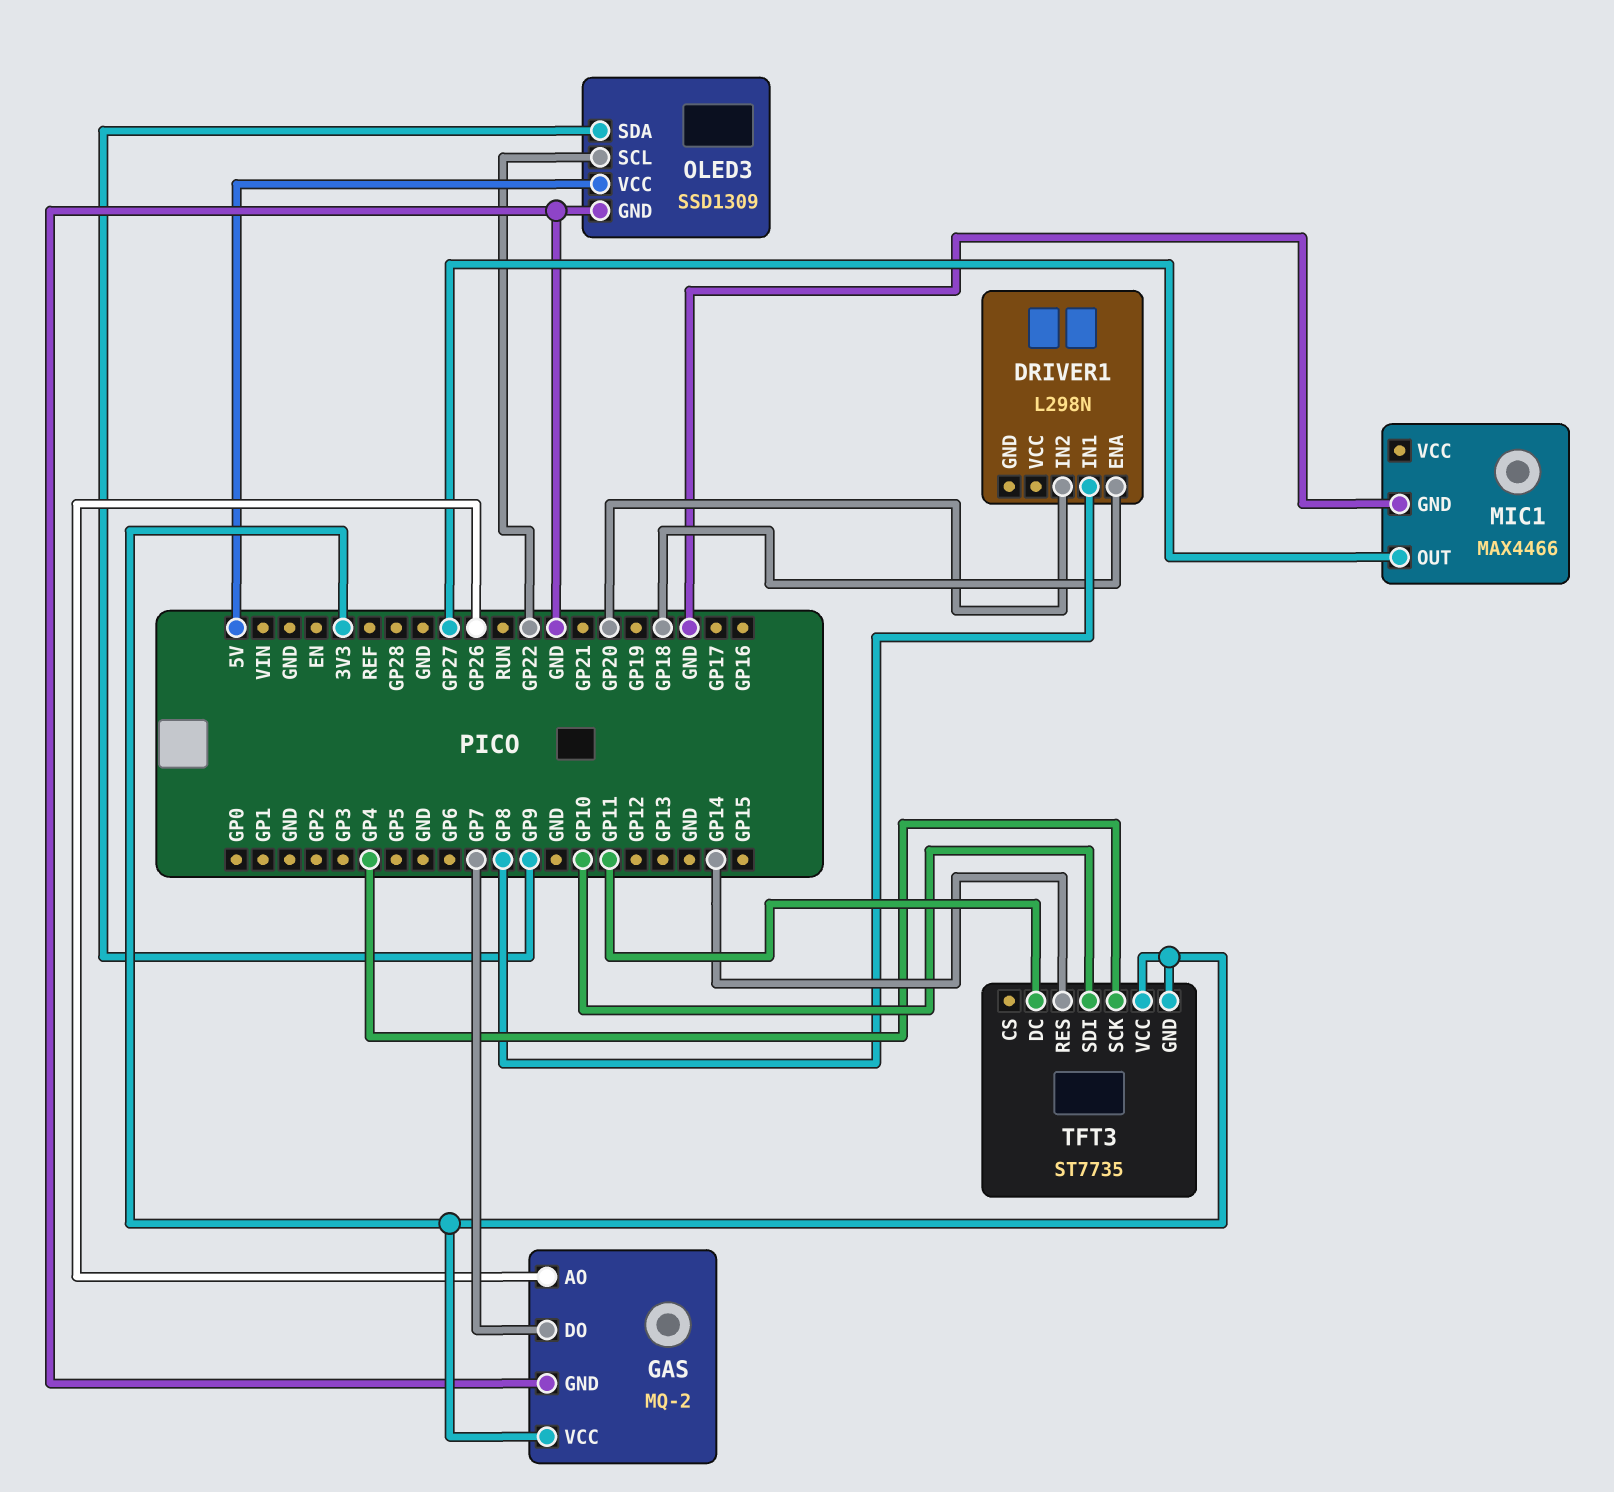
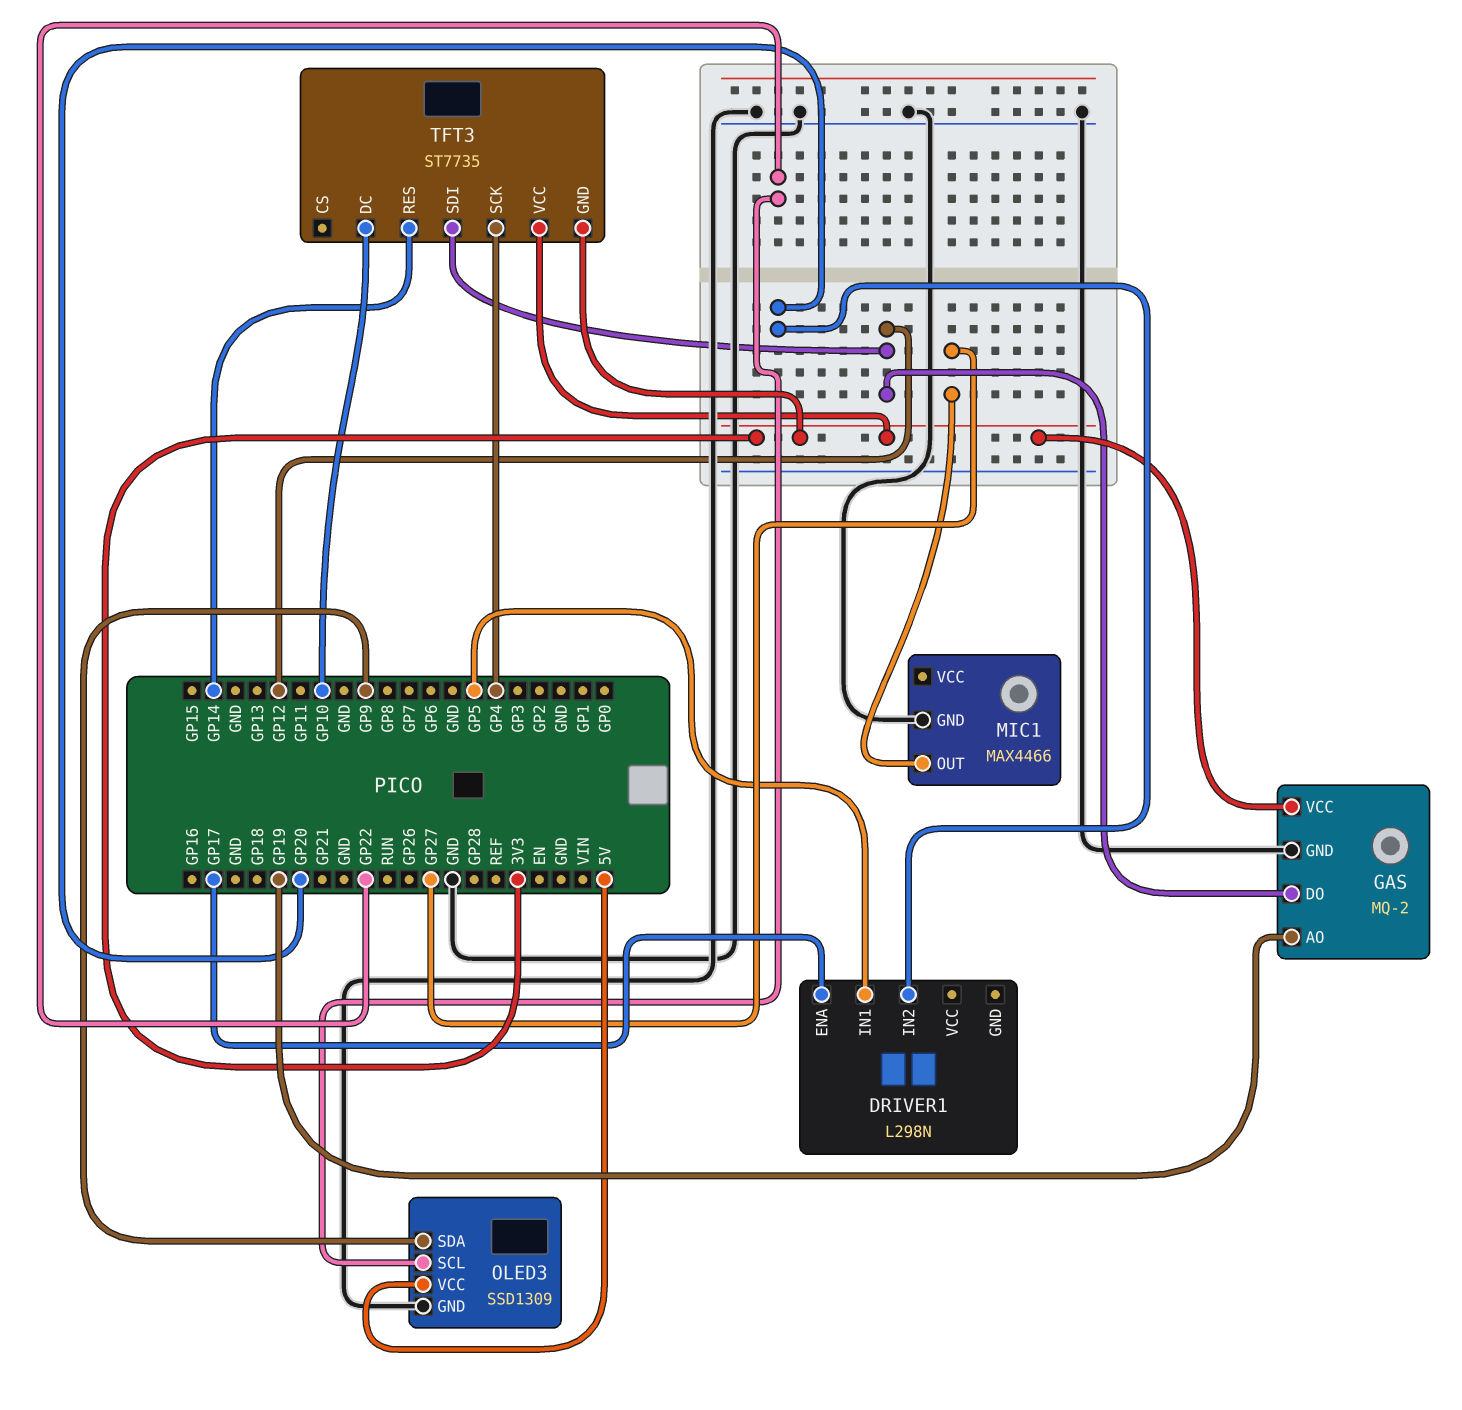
DRIVER1 pin ENA: GP18 -> GP17
DRIVER1 pin IN1: GP8 -> GP5
GAS pin AO: GP26 -> GP19
GAS pin DO: GP7 -> GP12
TFT3 pin DC: GP11 -> GP10
TFT3 pin SDI: GP10 -> GP12

